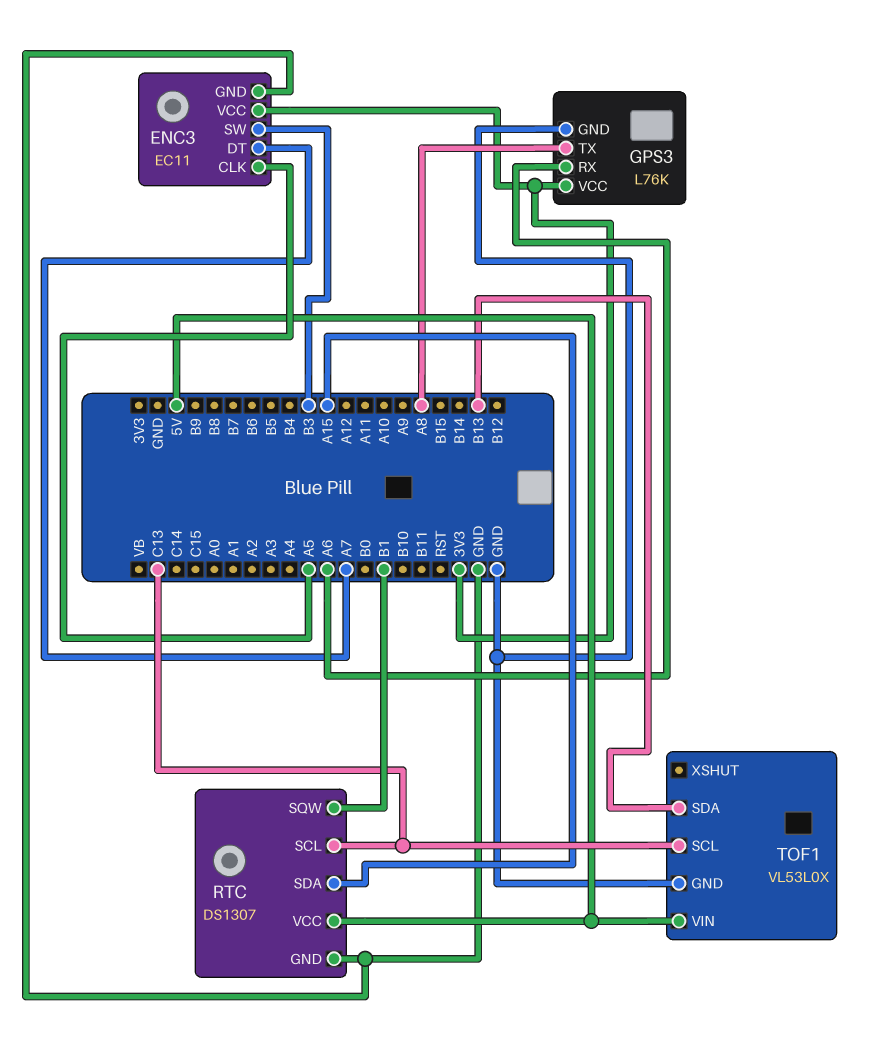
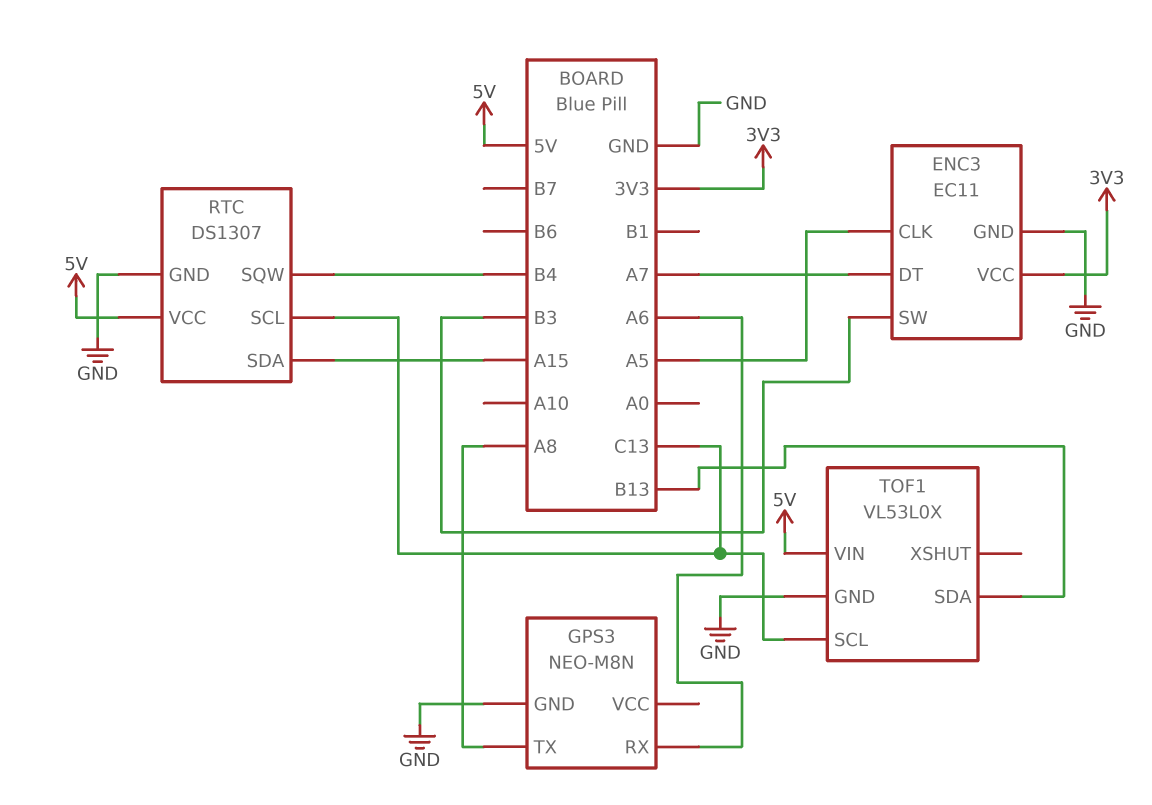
GPS3: L76K -> NEO-M8N
GPS3 pin VCC: 3V3 -> none
RTC pin SQW: B1 -> B4

